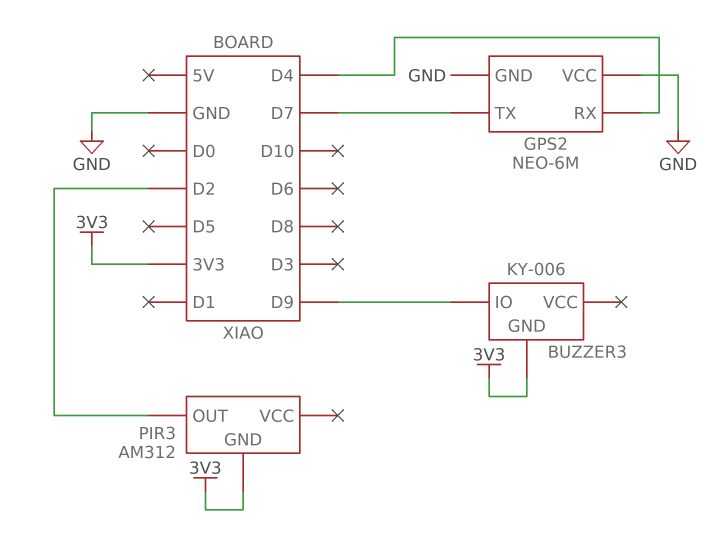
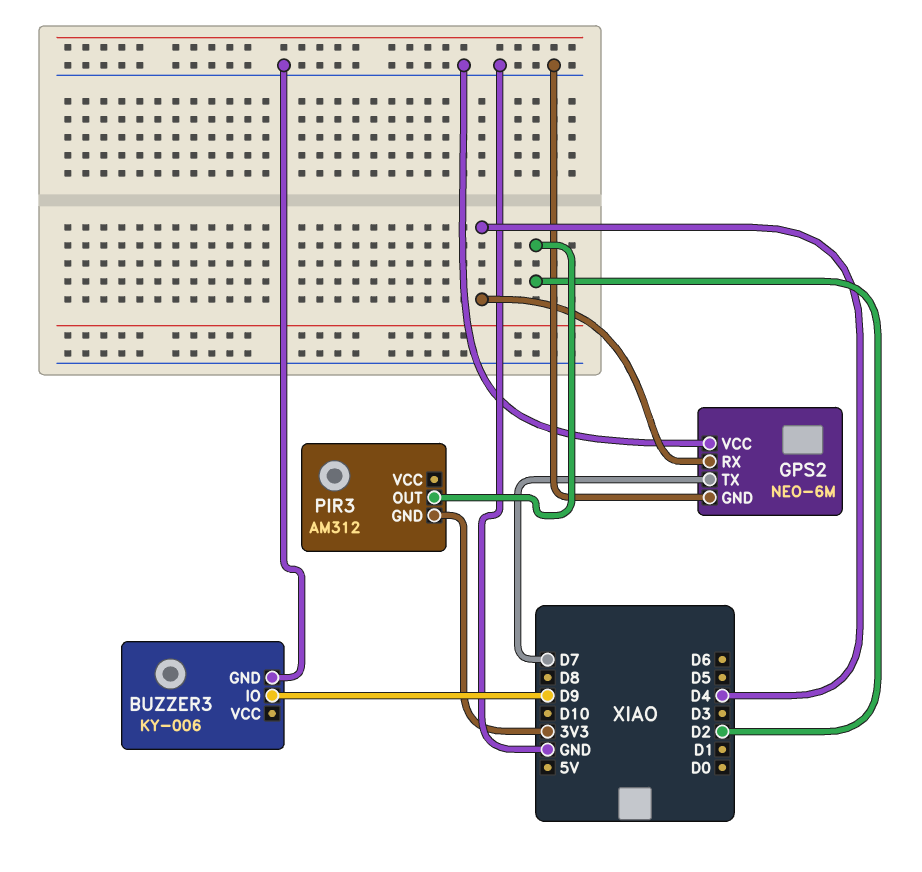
BUZZER3 pin GND: 3V3 -> GND

